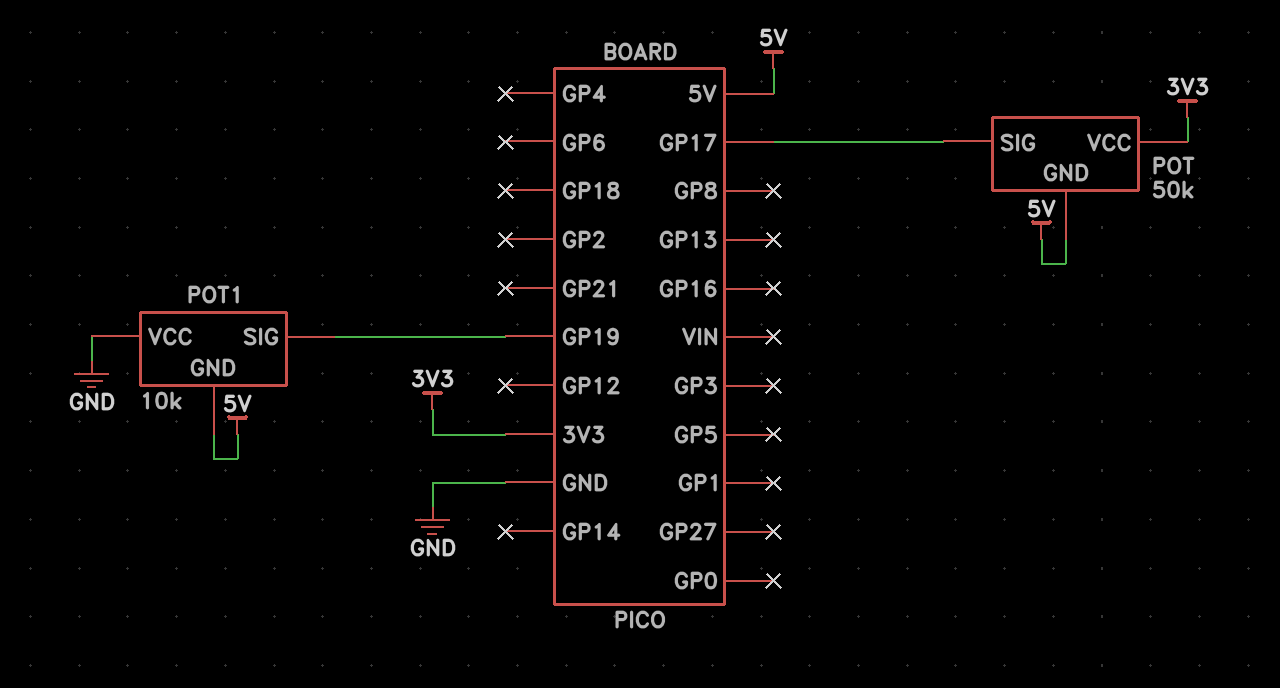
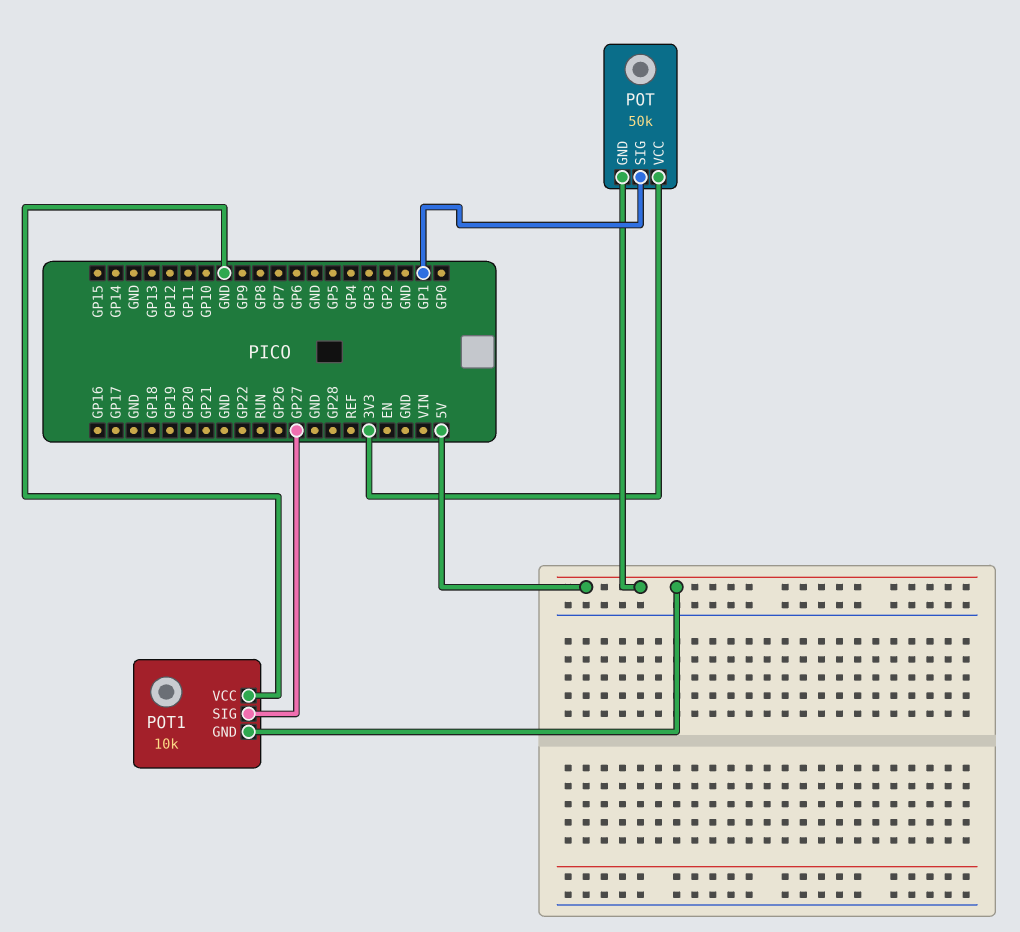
POT pin SIG: GP17 -> GP1
POT1 pin SIG: GP19 -> GP27

